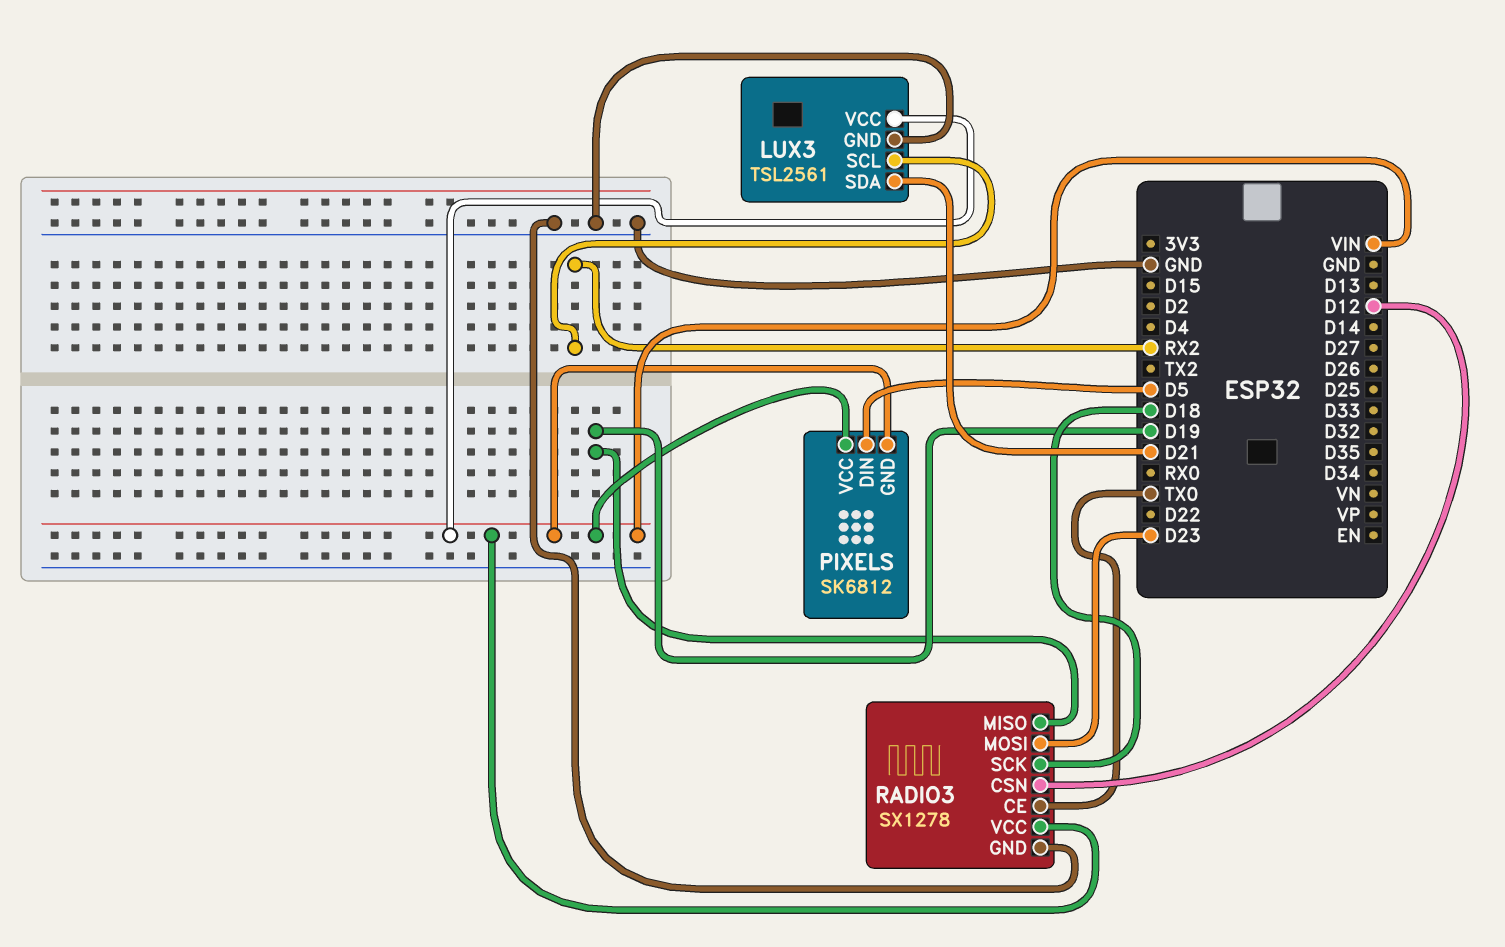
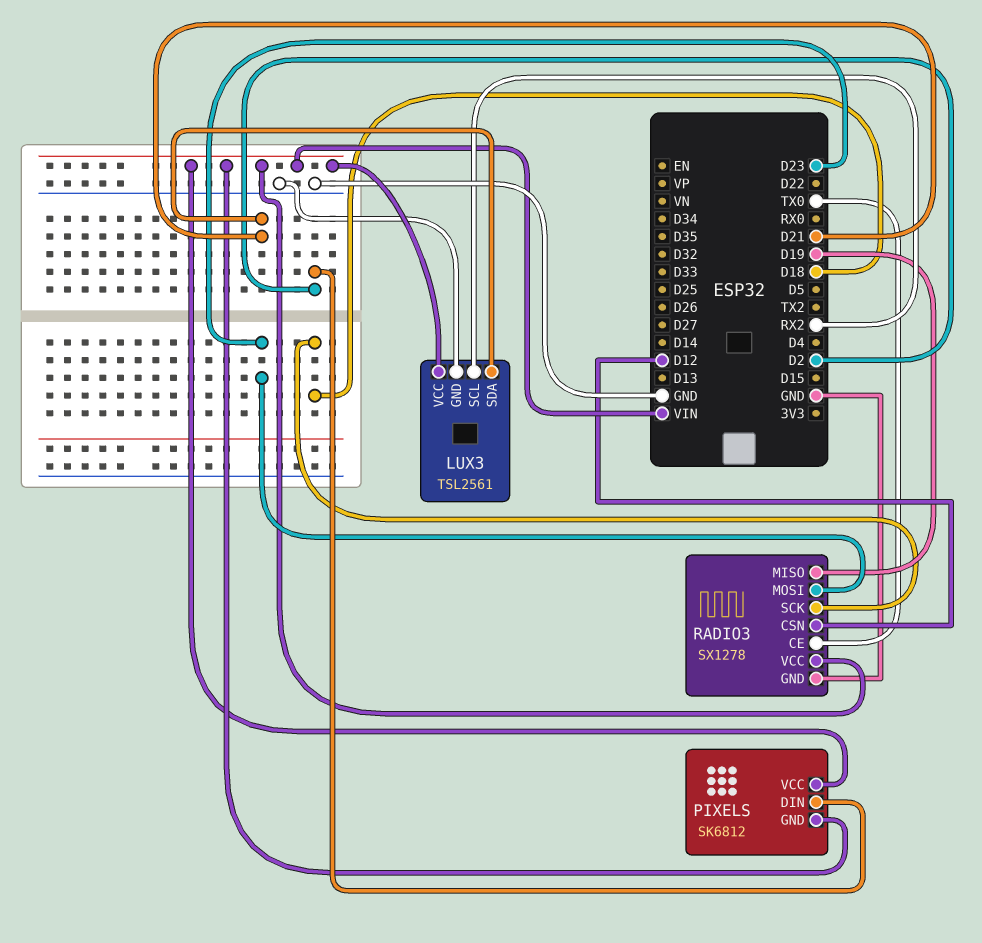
PIXELS pin DIN: D5 -> D2

